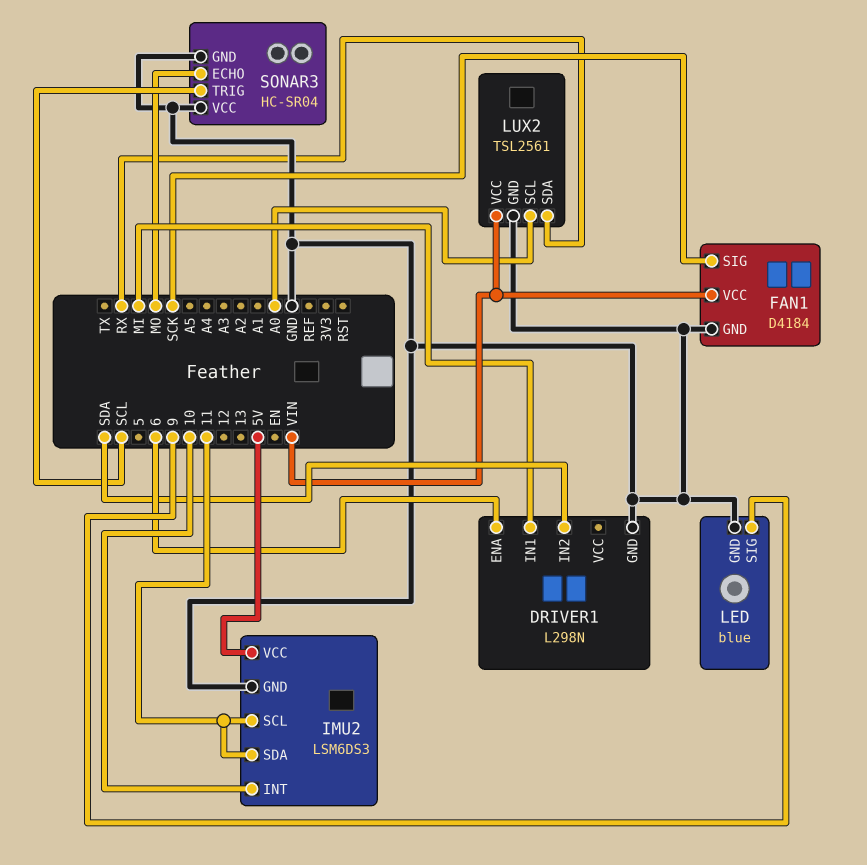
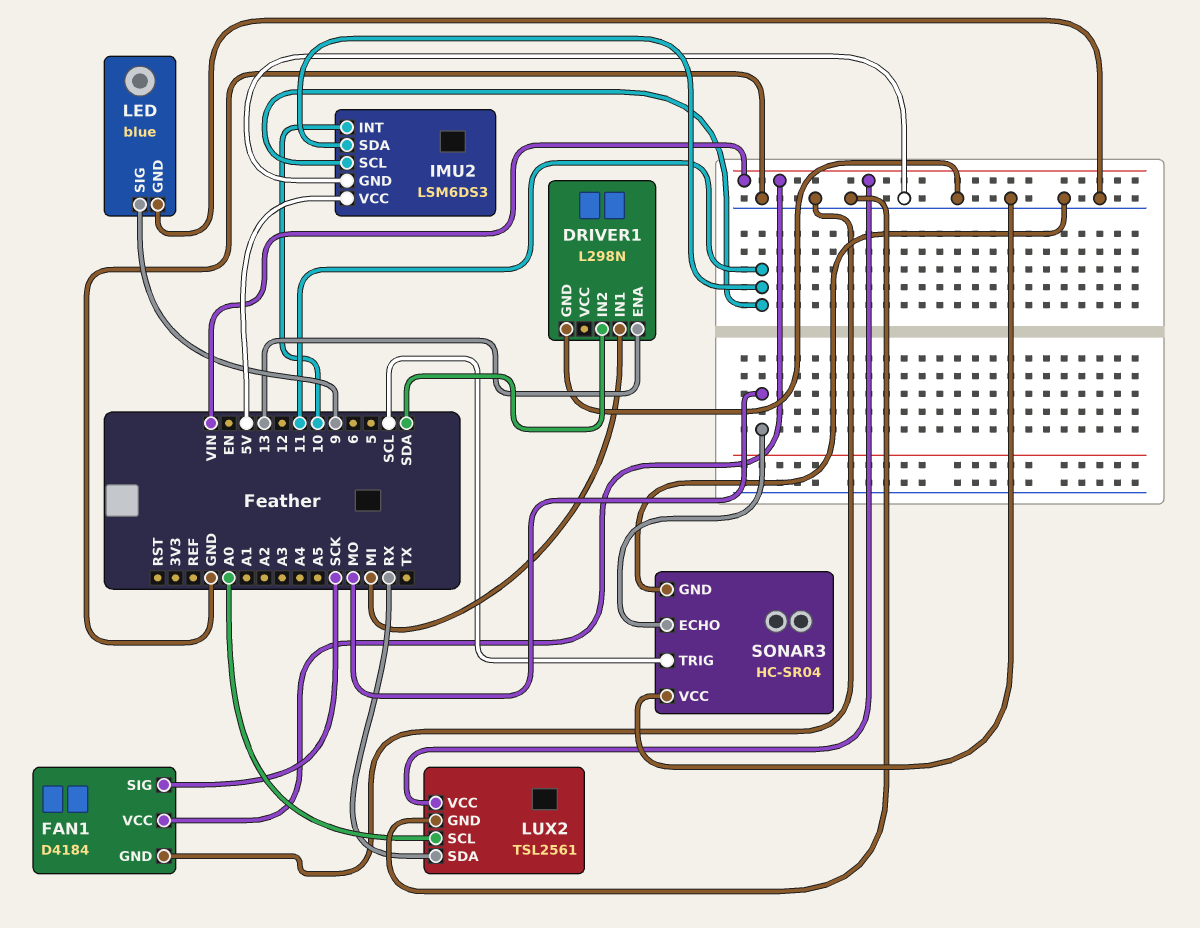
DRIVER1 pin ENA: 6 -> 13

